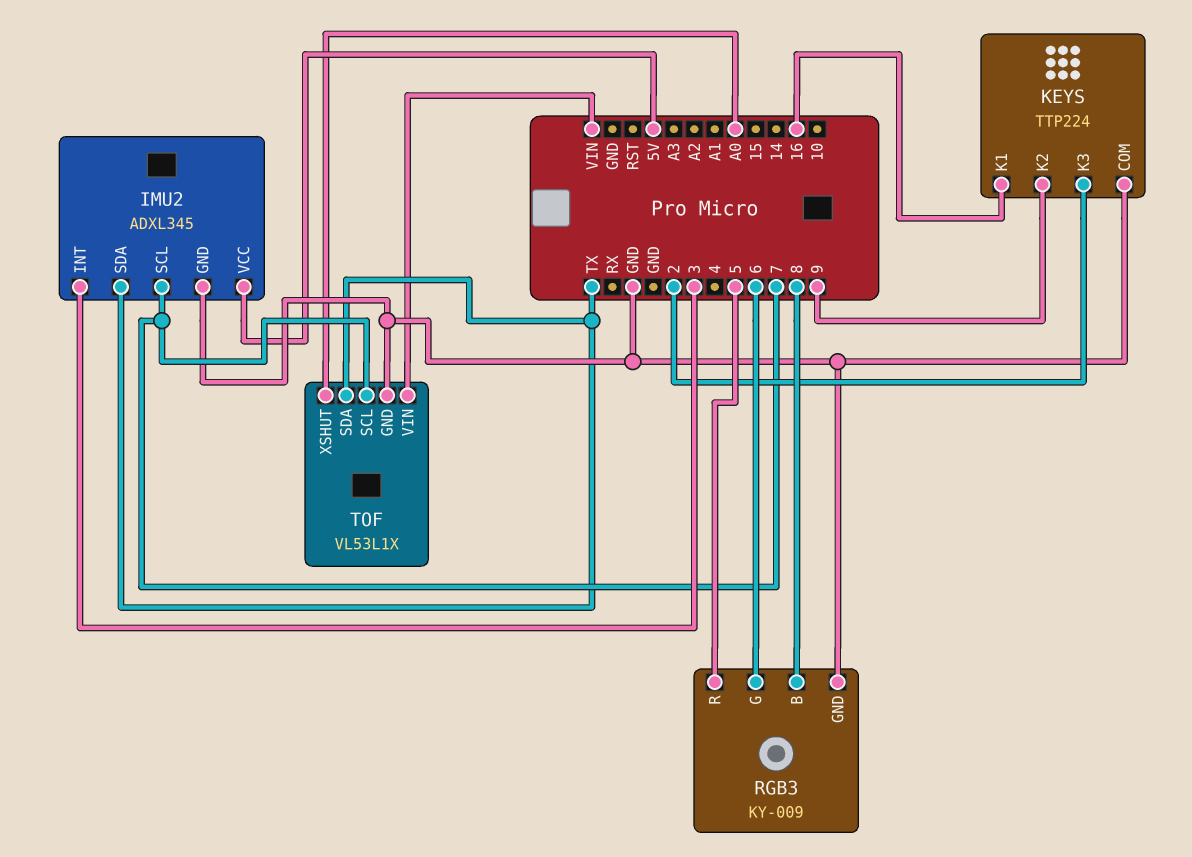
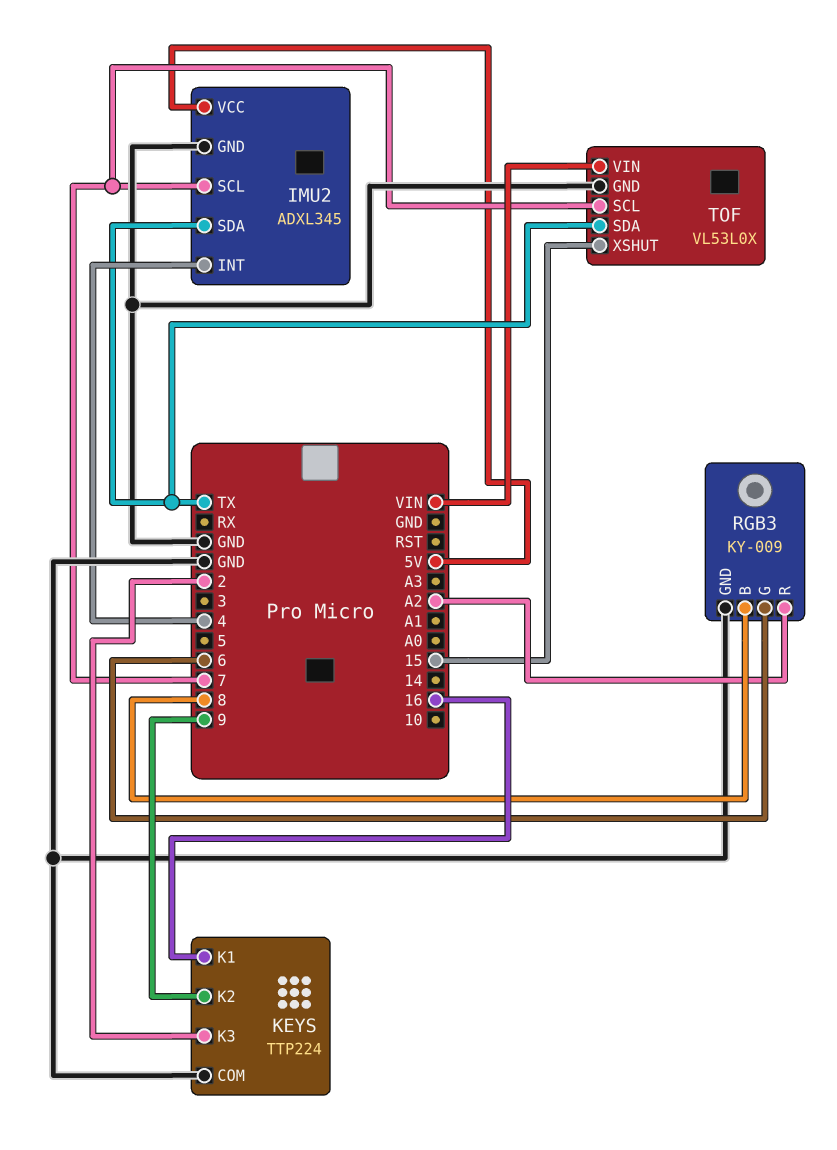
IMU2 pin INT: 3 -> 4
RGB3 pin R: 5 -> A2
TOF: VL53L1X -> VL53L0X
TOF pin XSHUT: A0 -> 15

